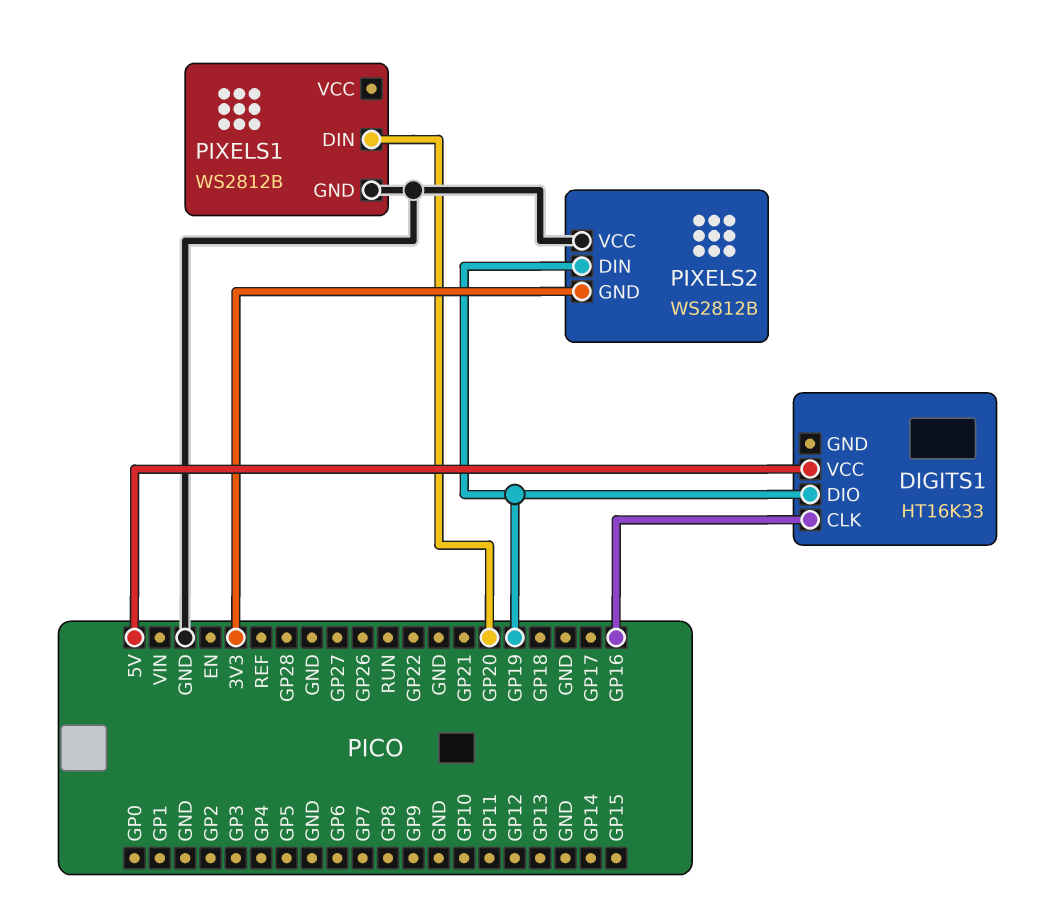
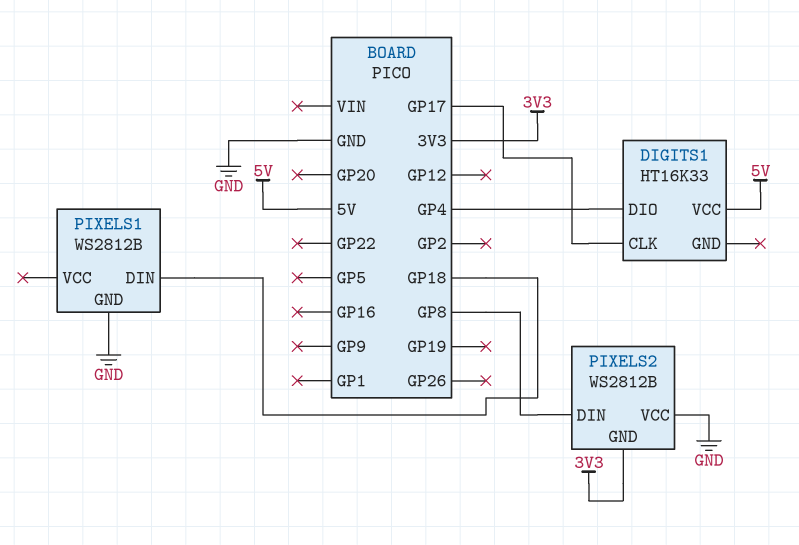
DIGITS1 pin CLK: GP16 -> GP17
DIGITS1 pin DIO: GP19 -> GP4
PIXELS1 pin DIN: GP20 -> GP18
PIXELS2 pin DIN: GP19 -> GP8

